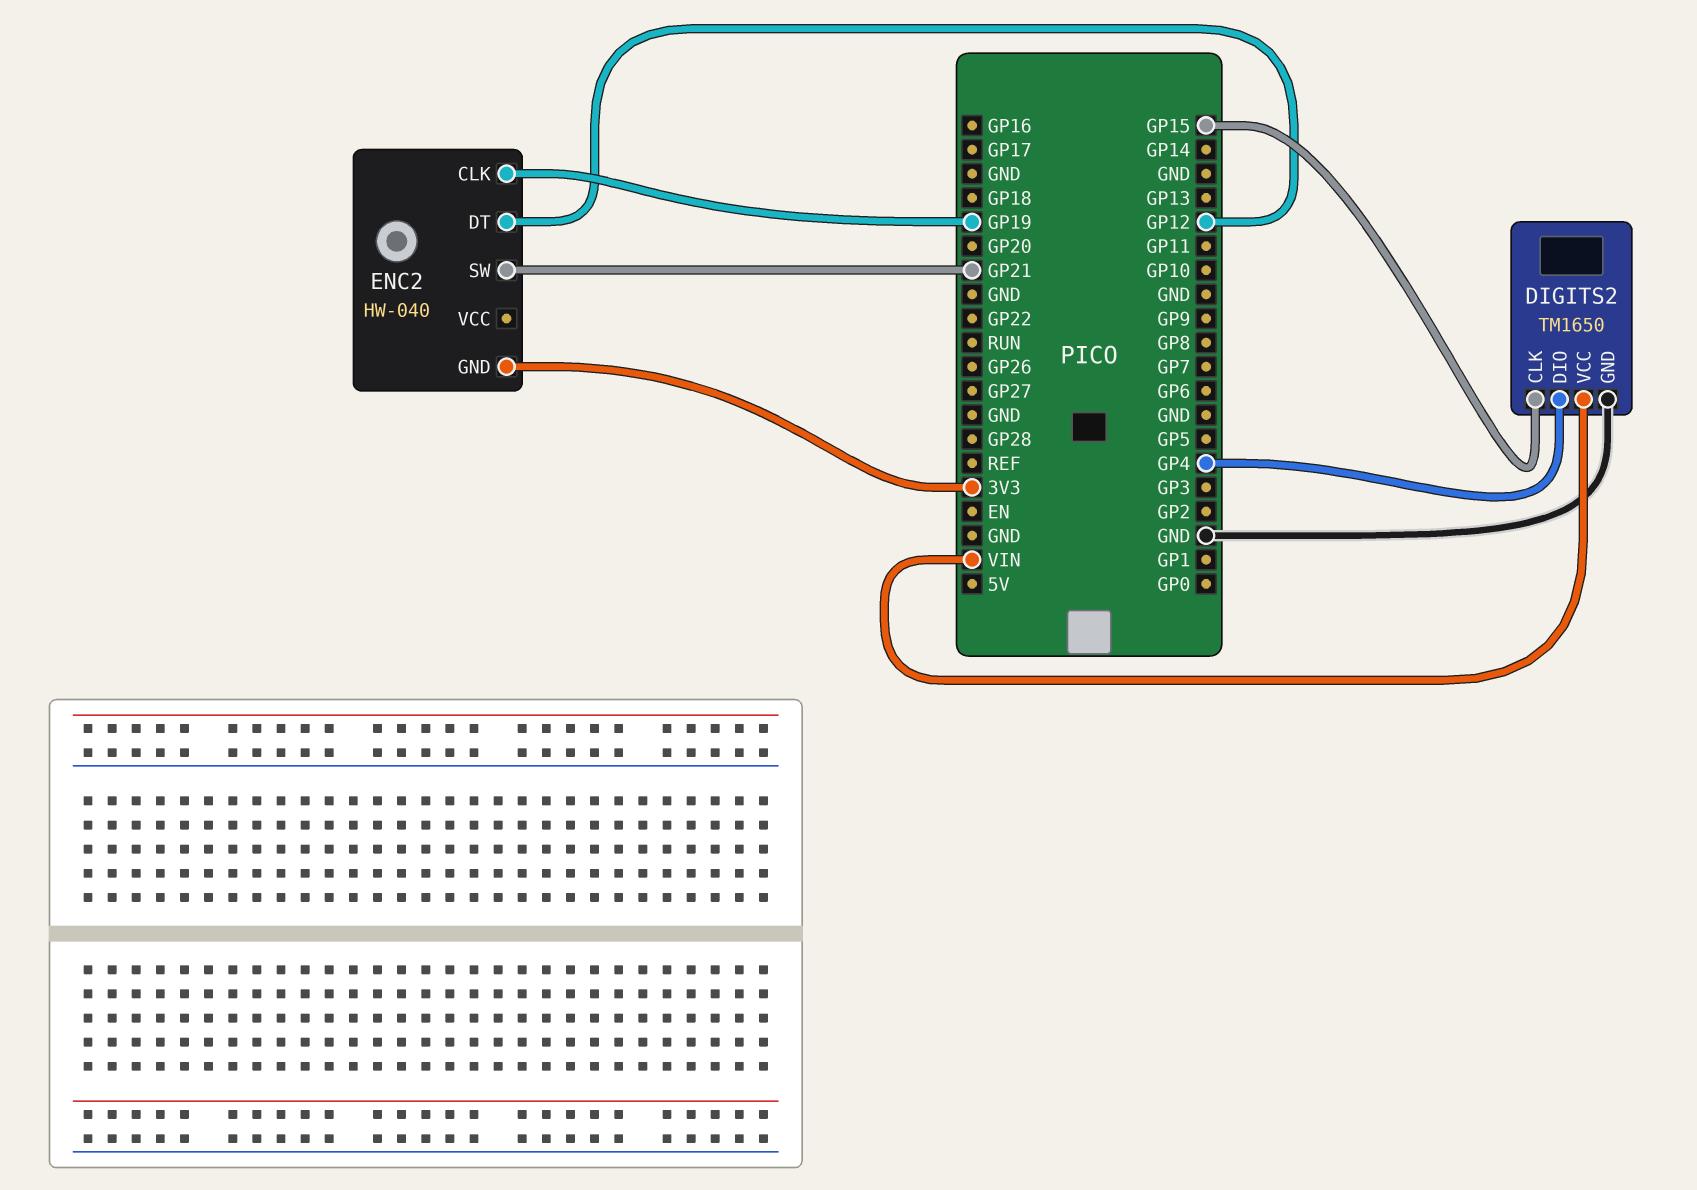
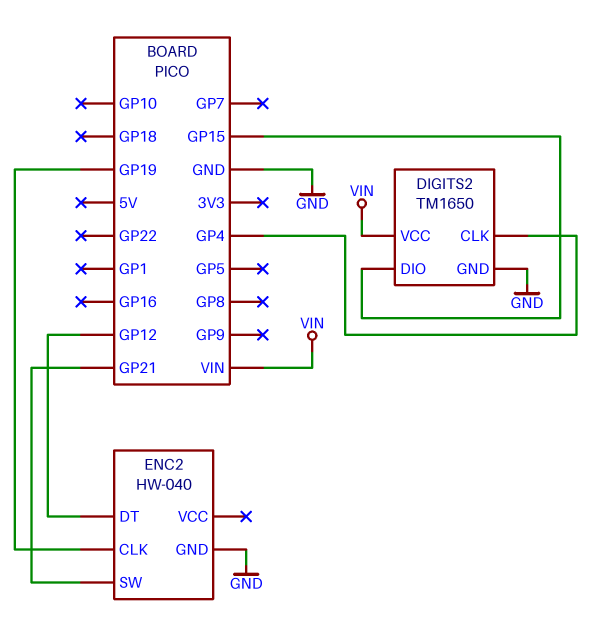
DIGITS2 pin CLK: GP15 -> GP4
DIGITS2 pin DIO: GP4 -> GP15
ENC2 pin GND: 3V3 -> GND

